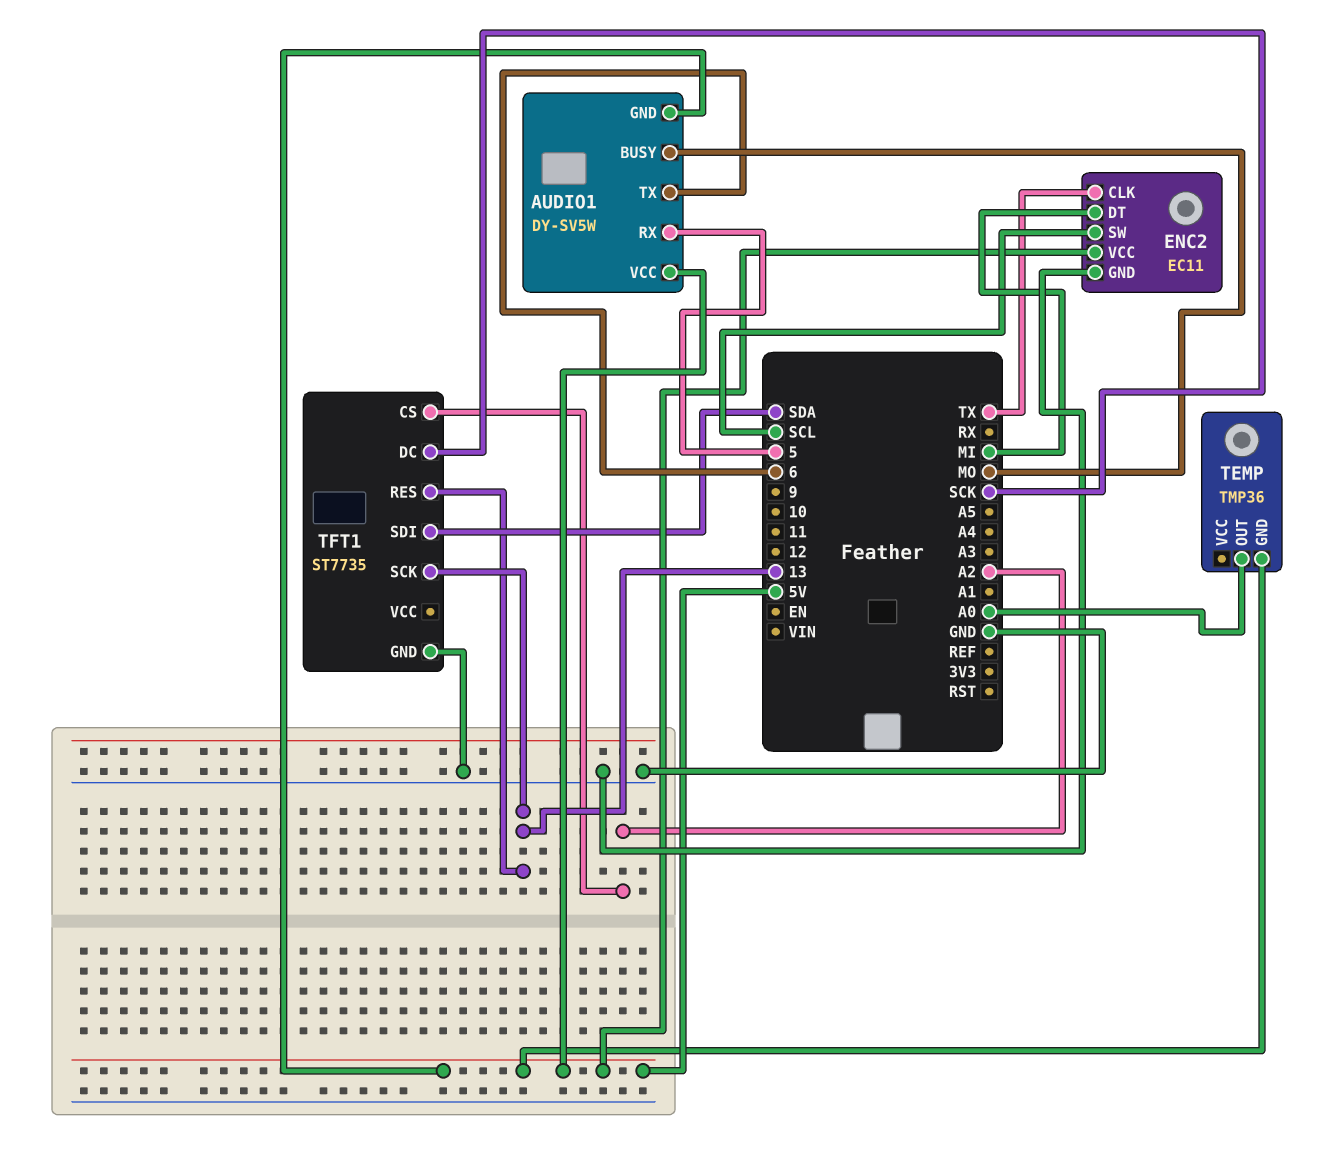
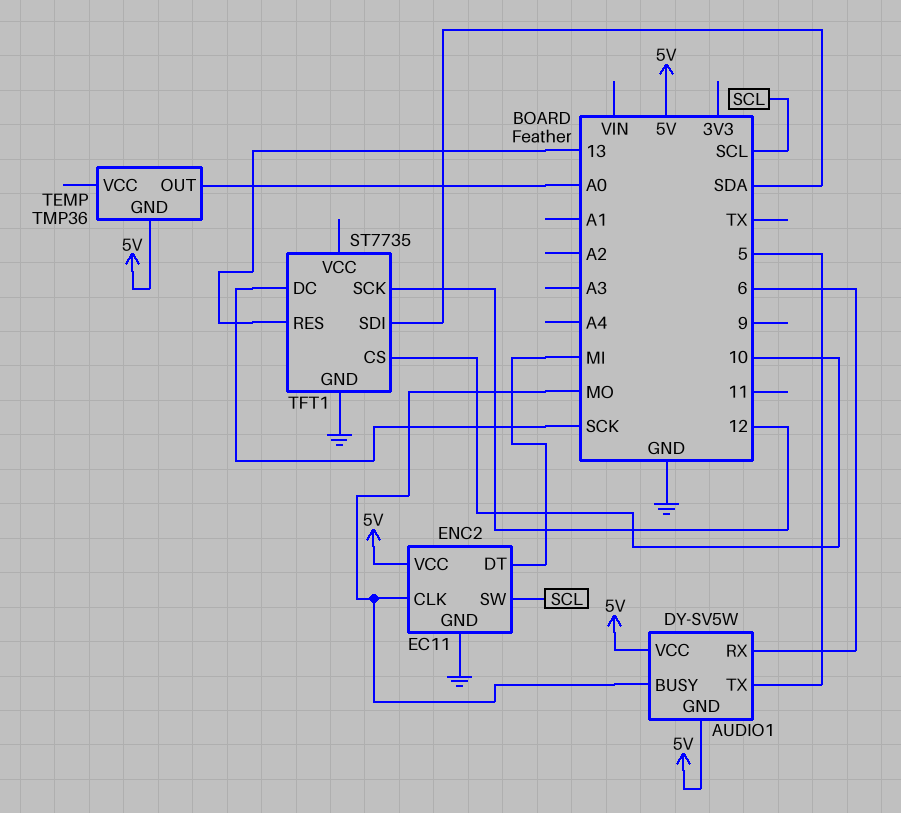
AUDIO1 pin RX: 5 -> 6
AUDIO1 pin TX: 6 -> 5
ENC2 pin CLK: TX -> MO
TFT1 pin CS: A2 -> 10
TFT1 pin SCK: 13 -> 12

